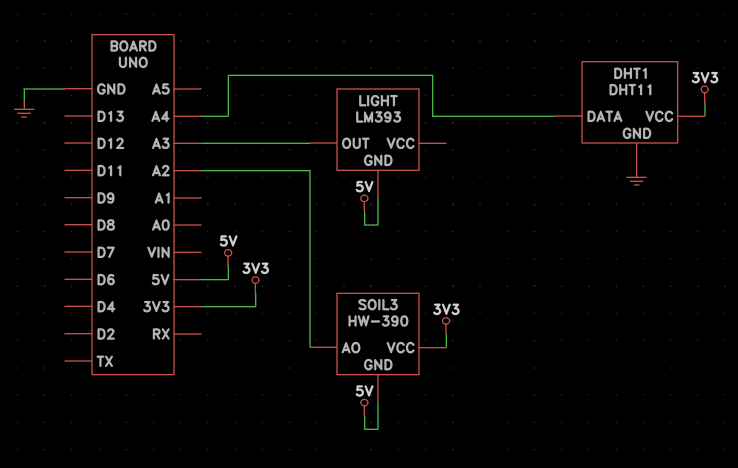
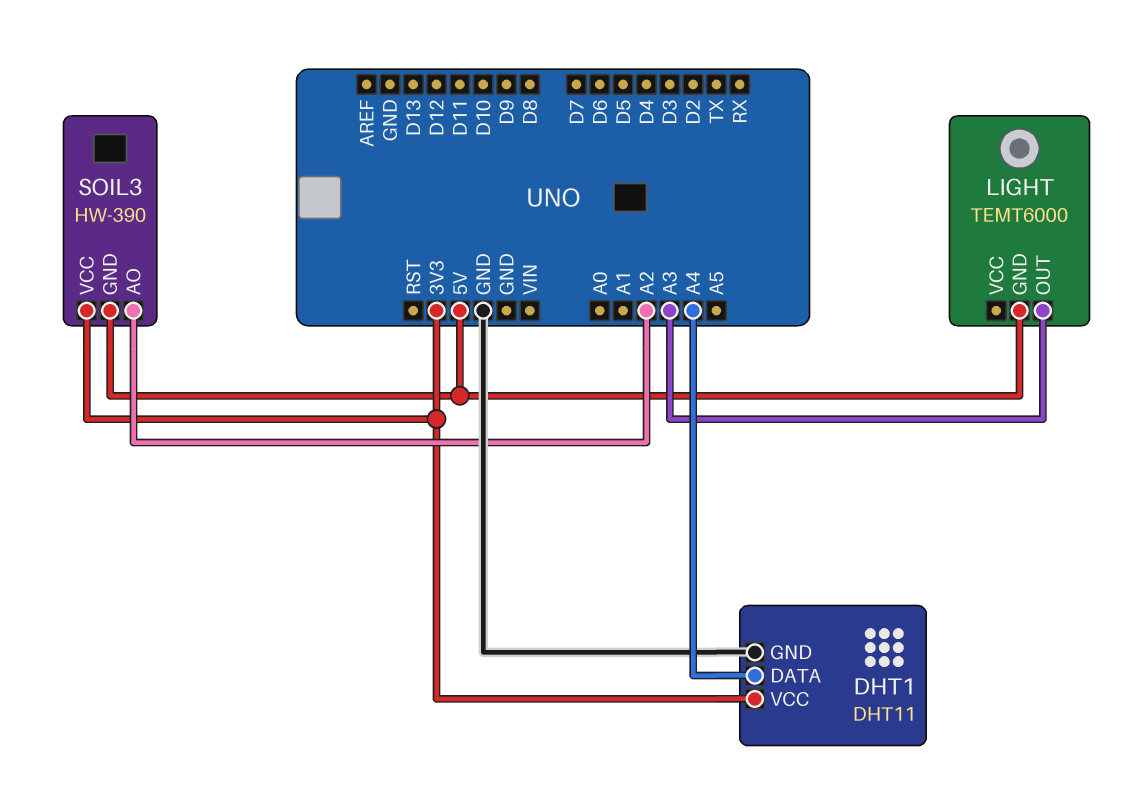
LIGHT: LM393 -> TEMT6000

